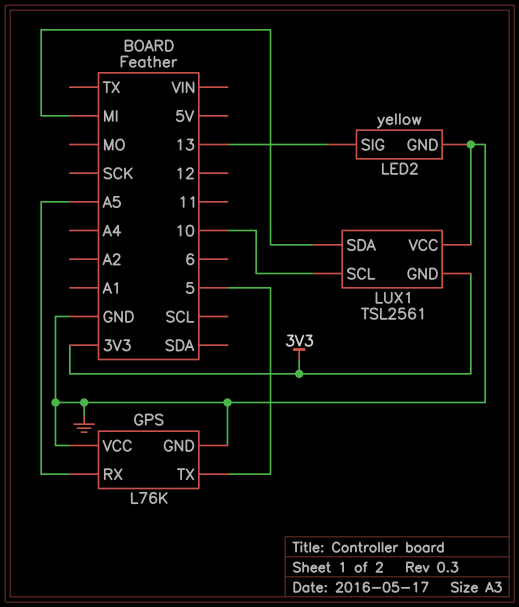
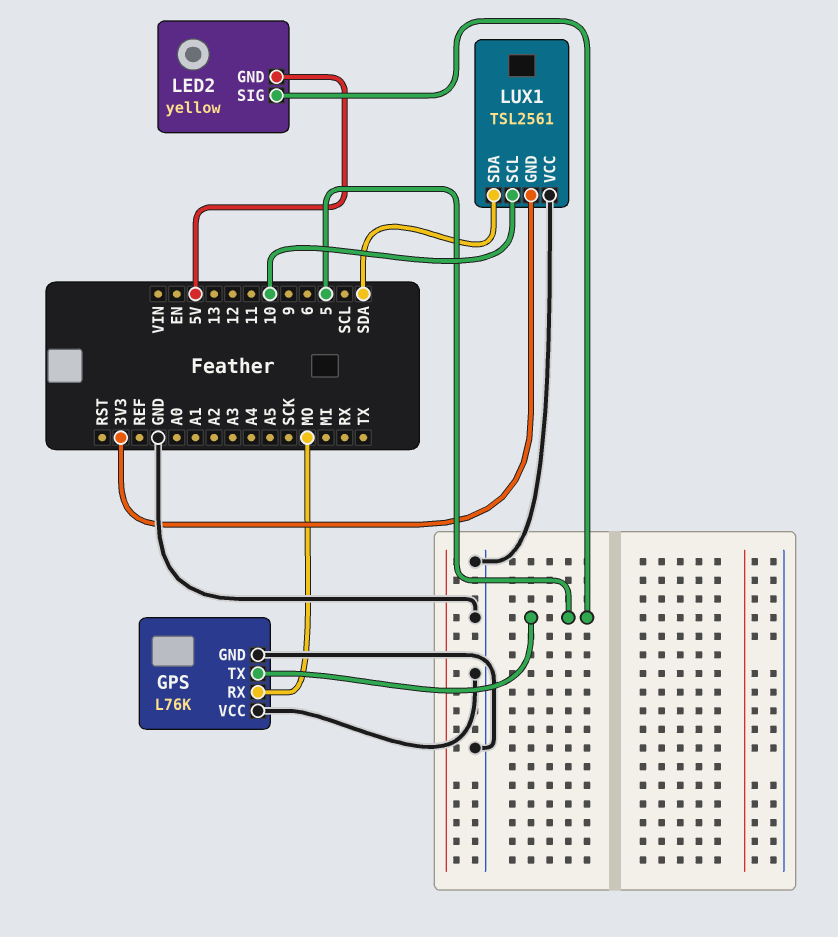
GPS pin RX: A5 -> MO
LED2 pin GND: GND -> 5V
LED2 pin SIG: 13 -> 5
LUX1 pin SDA: MI -> SDA

